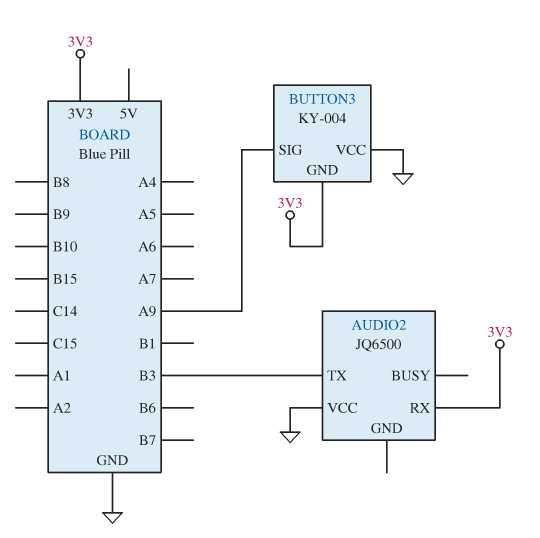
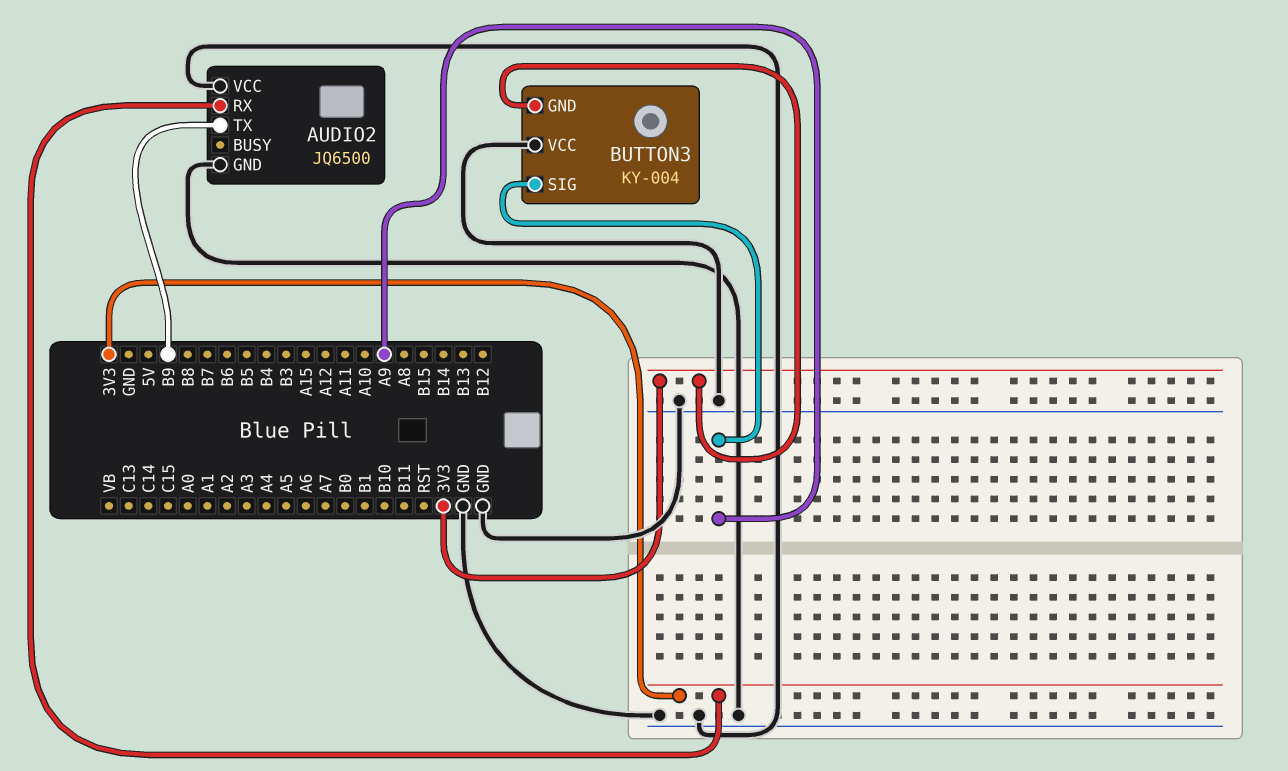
AUDIO2 pin GND: none -> GND
AUDIO2 pin TX: B3 -> B9

